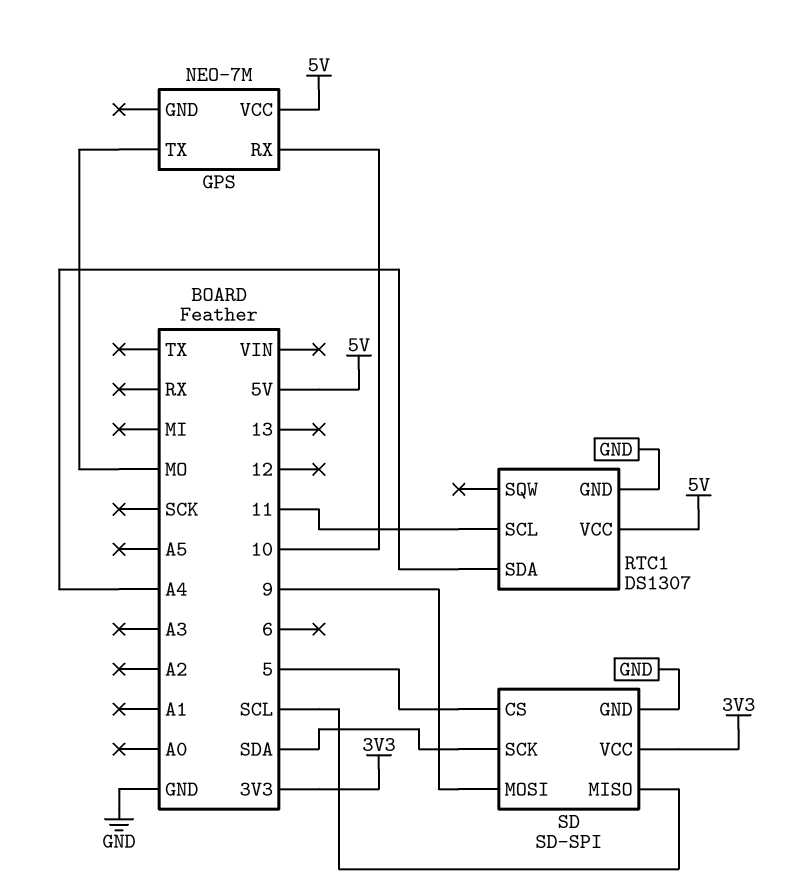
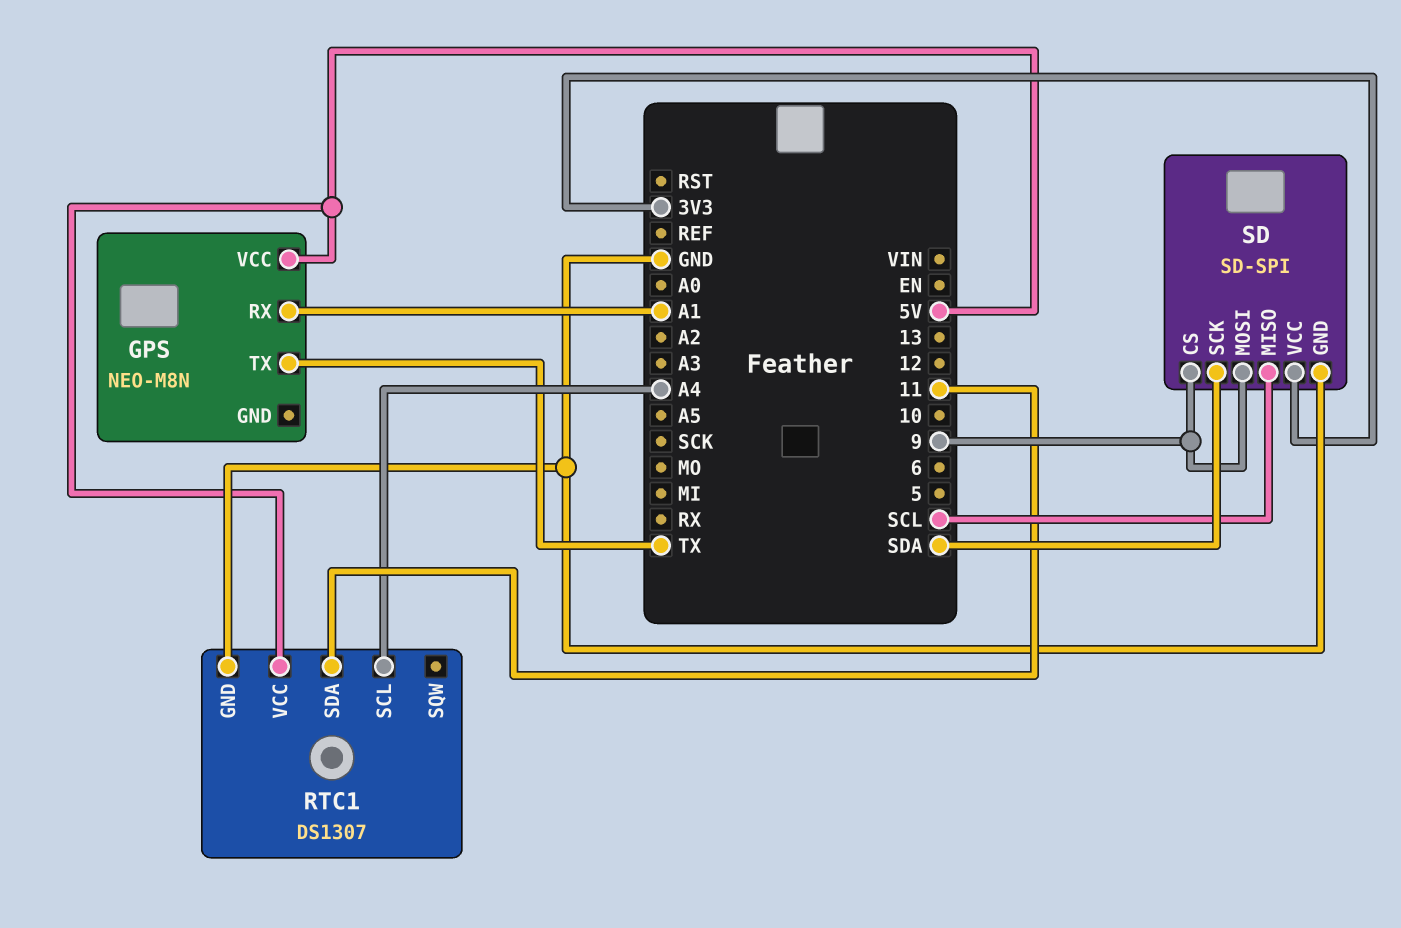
GPS: NEO-7M -> NEO-M8N
GPS pin RX: 10 -> A1
GPS pin TX: MO -> TX
RTC1 pin SCL: 11 -> A4
RTC1 pin SDA: A4 -> 11
SD pin CS: 5 -> 9

